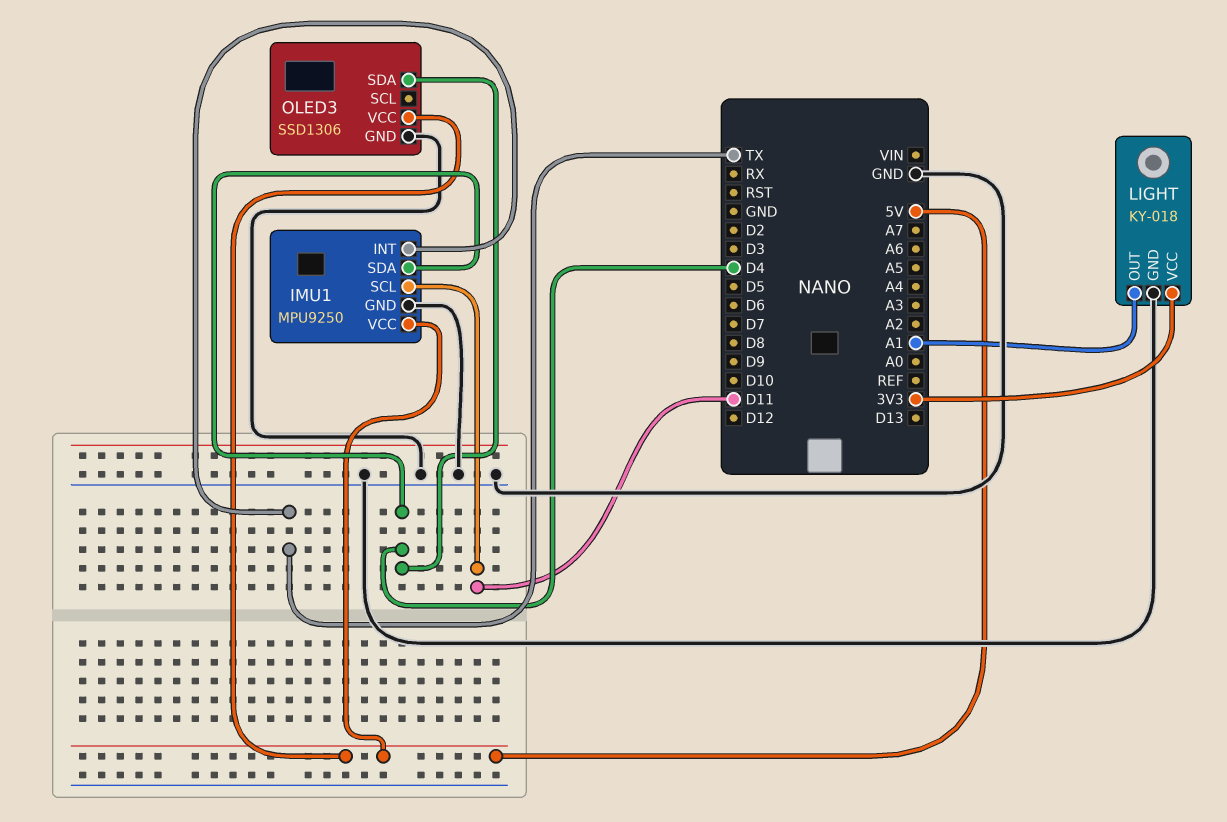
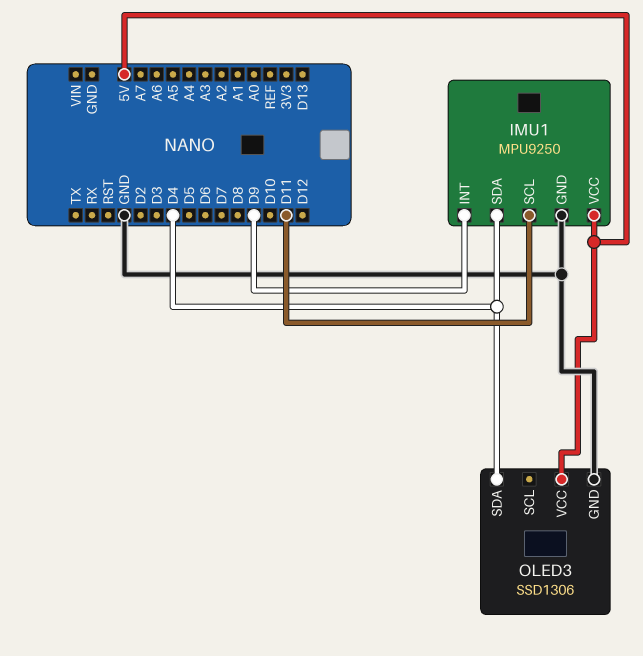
IMU1 pin INT: TX -> D9
LIGHT: KY-018 -> none
LIGHT pin GND: GND -> none
LIGHT pin OUT: A1 -> none
LIGHT pin VCC: 3V3 -> none

